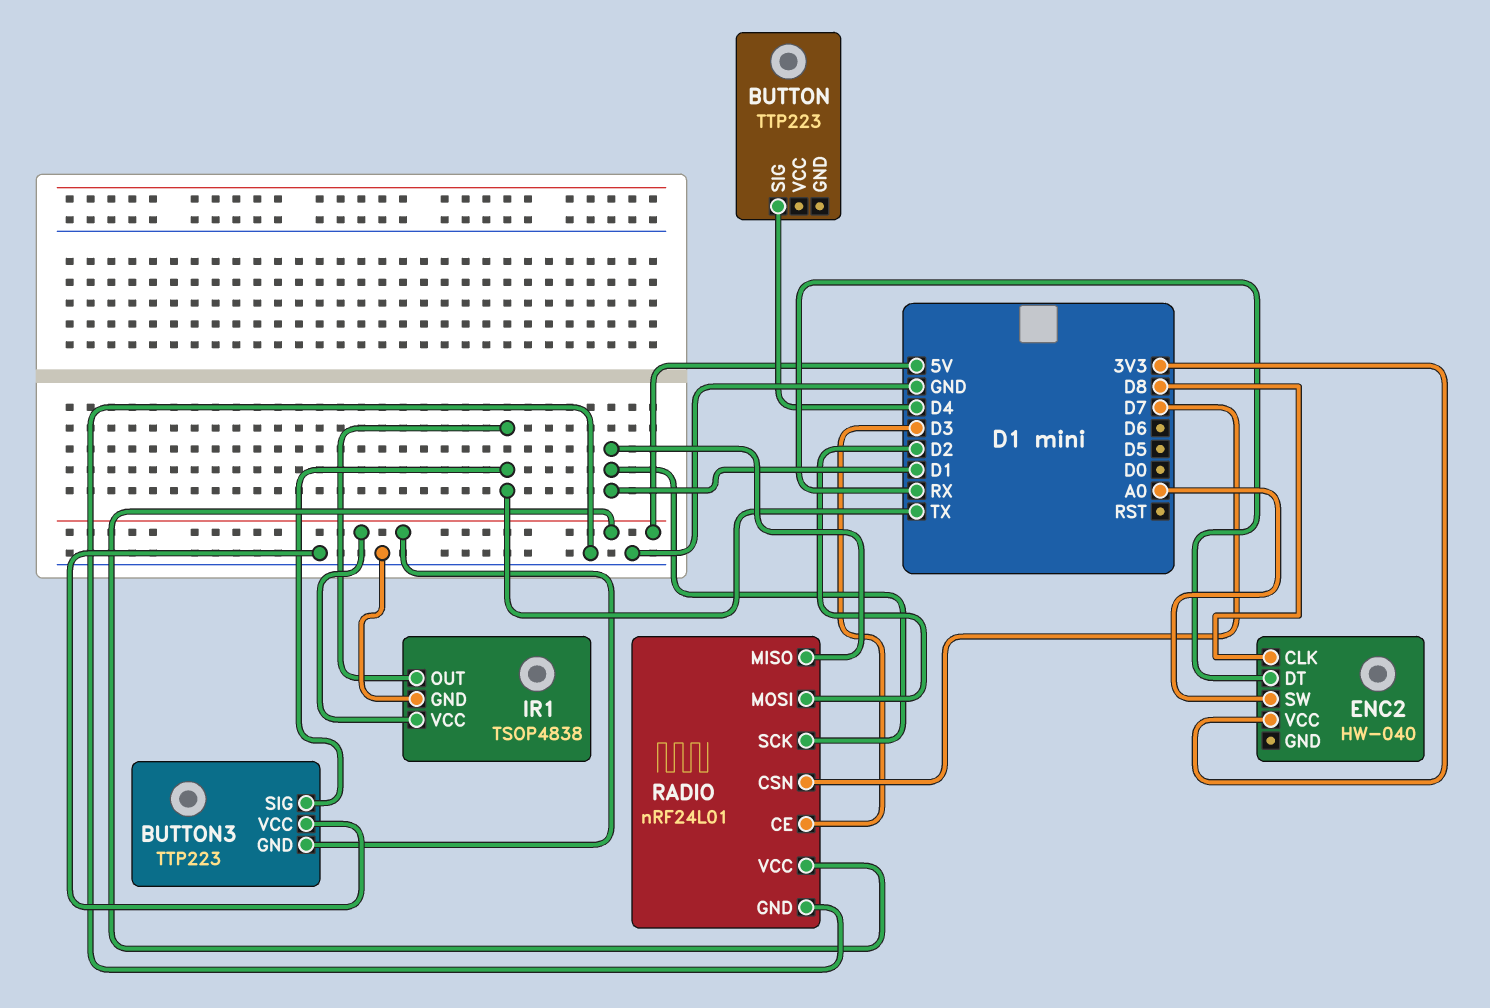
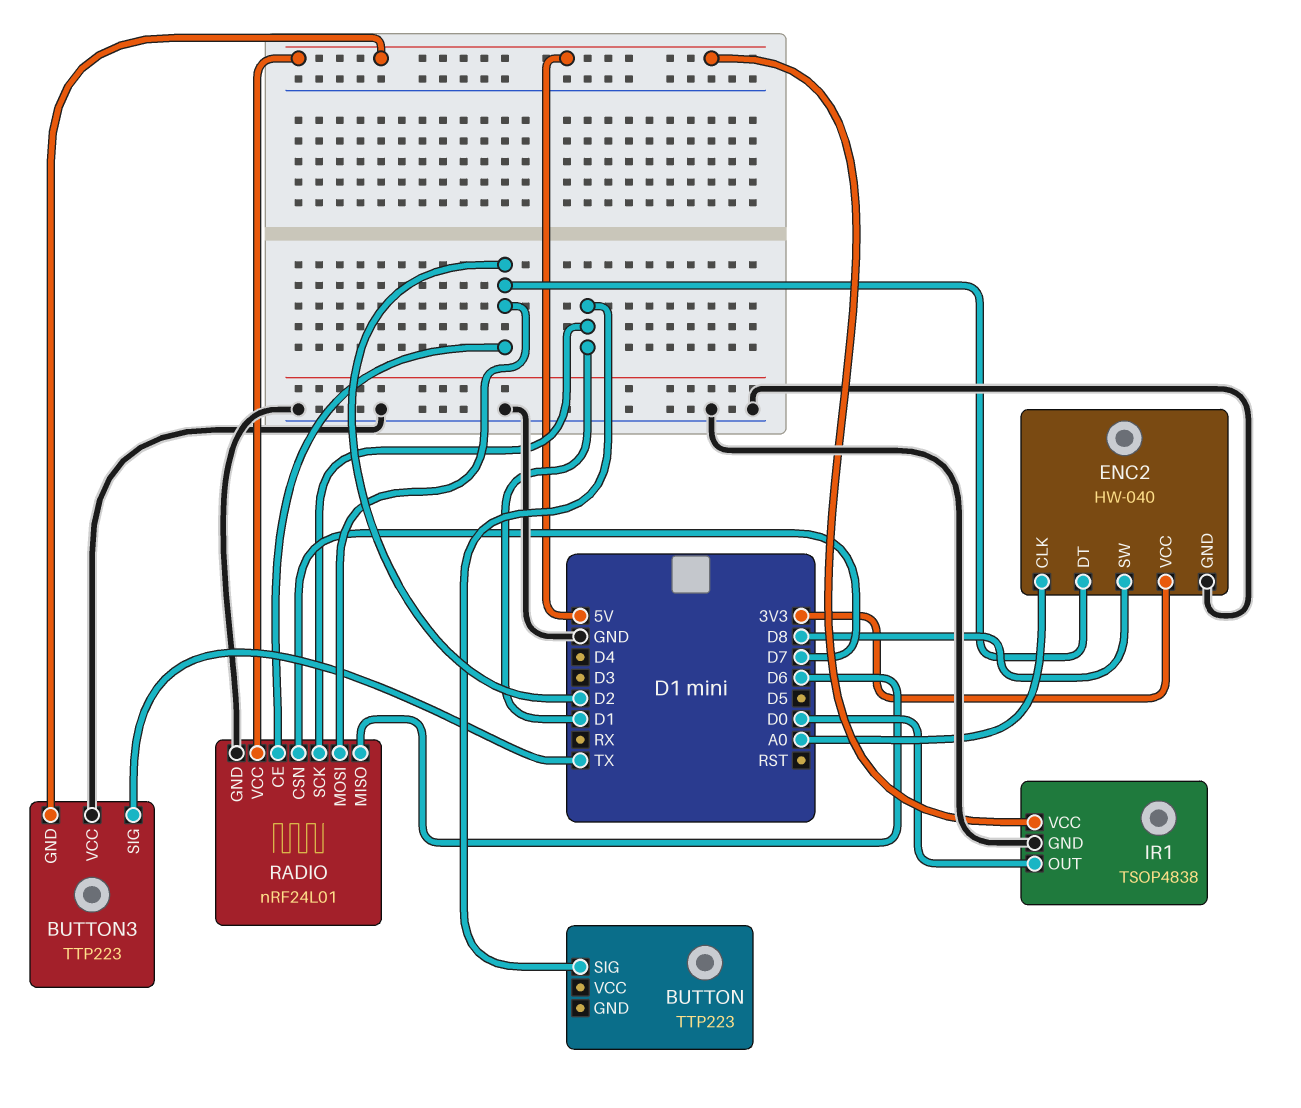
BUTTON pin SIG: D4 -> D1
ENC2 pin CLK: D8 -> A0
ENC2 pin DT: RX -> D2
ENC2 pin GND: none -> GND
ENC2 pin SW: A0 -> D8
IR1 pin OUT: TX -> D0
RADIO pin CE: D3 -> D2
RADIO pin MISO: D1 -> D6

